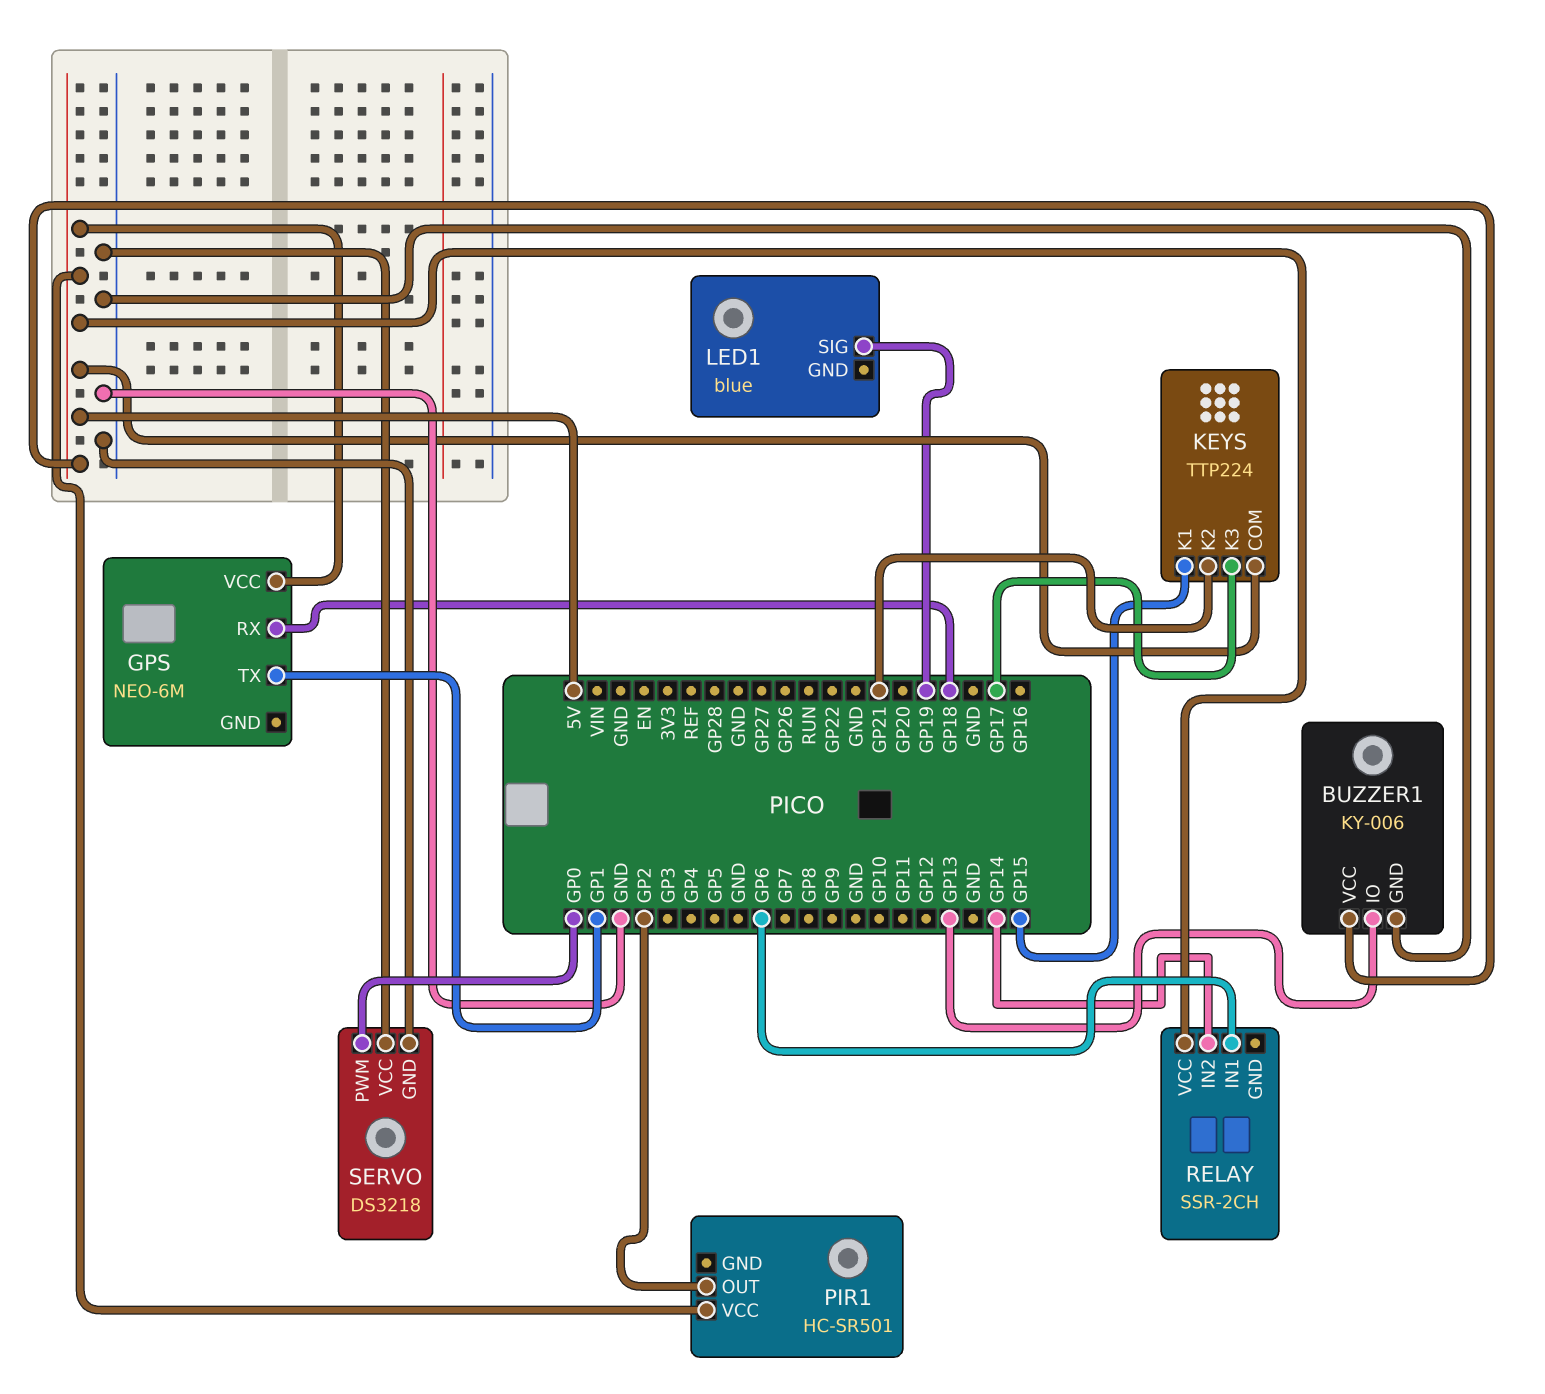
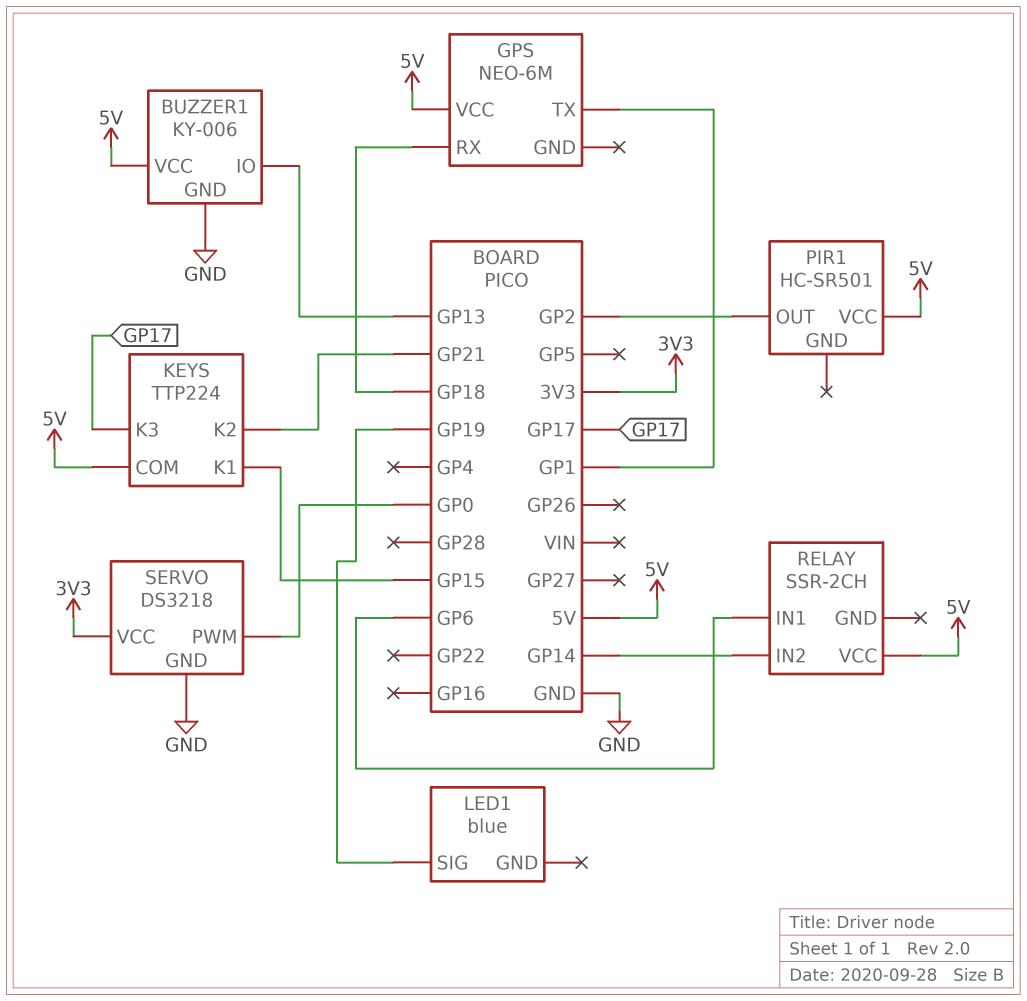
SERVO pin VCC: GND -> 3V3

